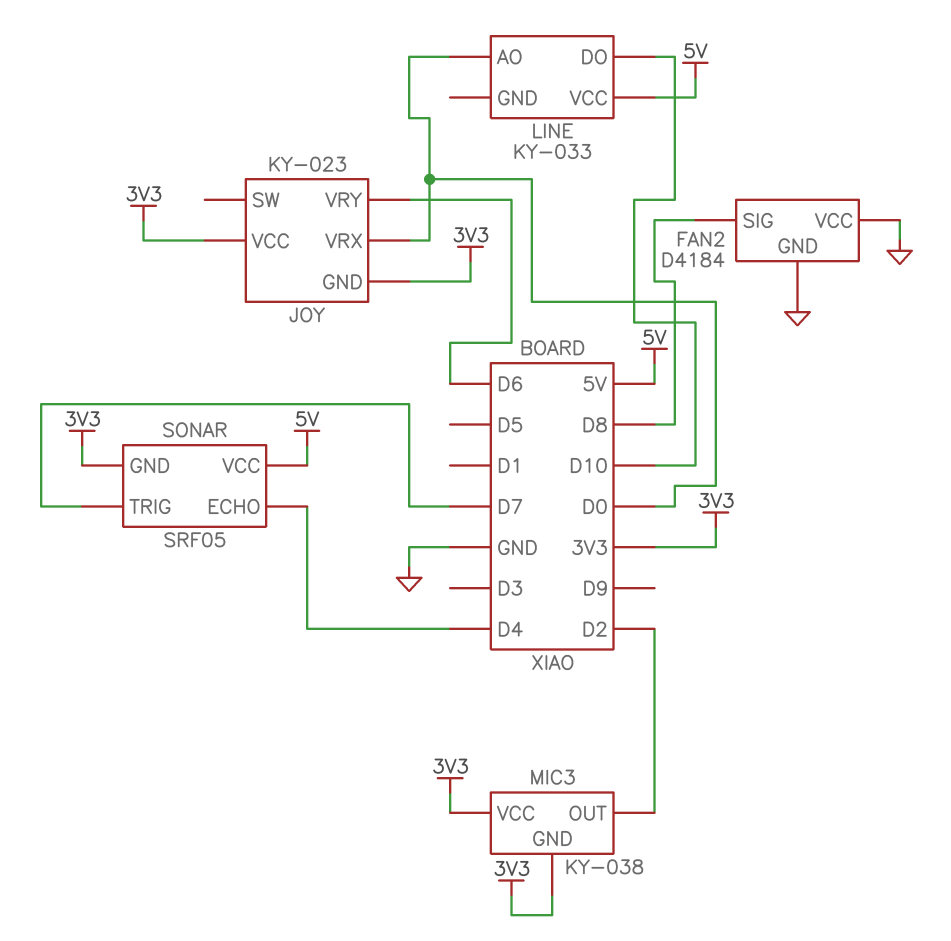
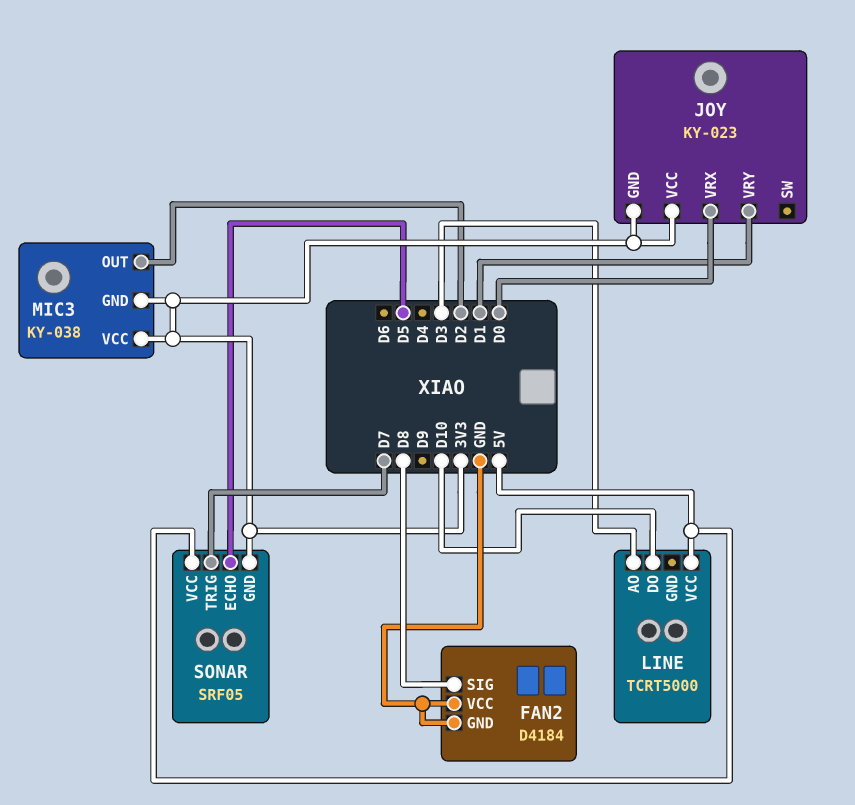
JOY pin VRY: D6 -> D1
LINE: KY-033 -> TCRT5000
LINE pin AO: D0 -> D3
SONAR pin ECHO: D4 -> D5

